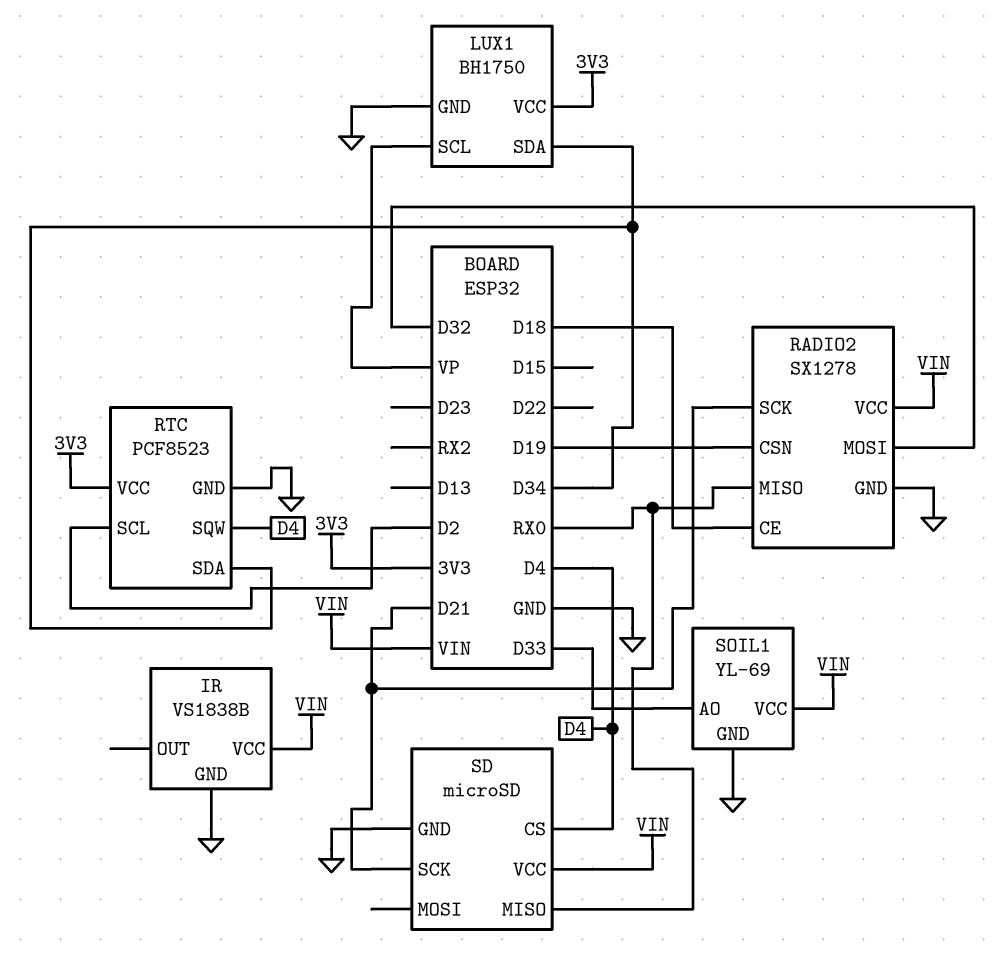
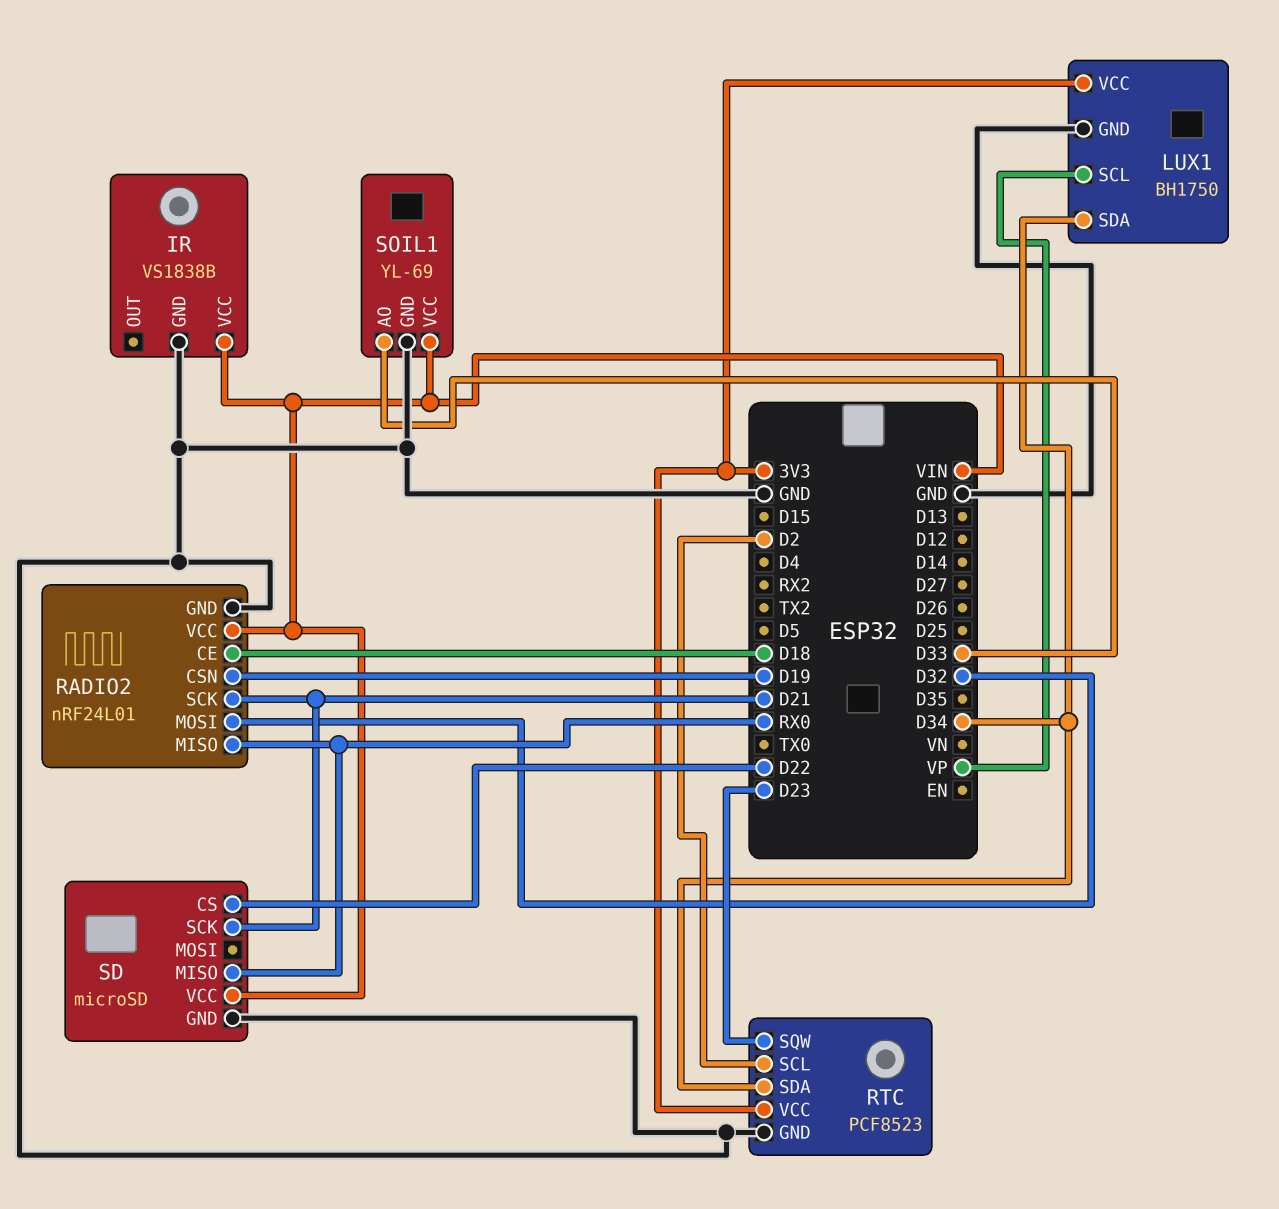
RADIO2: SX1278 -> nRF24L01
RTC pin SQW: D4 -> D23
SD pin CS: D4 -> D22

